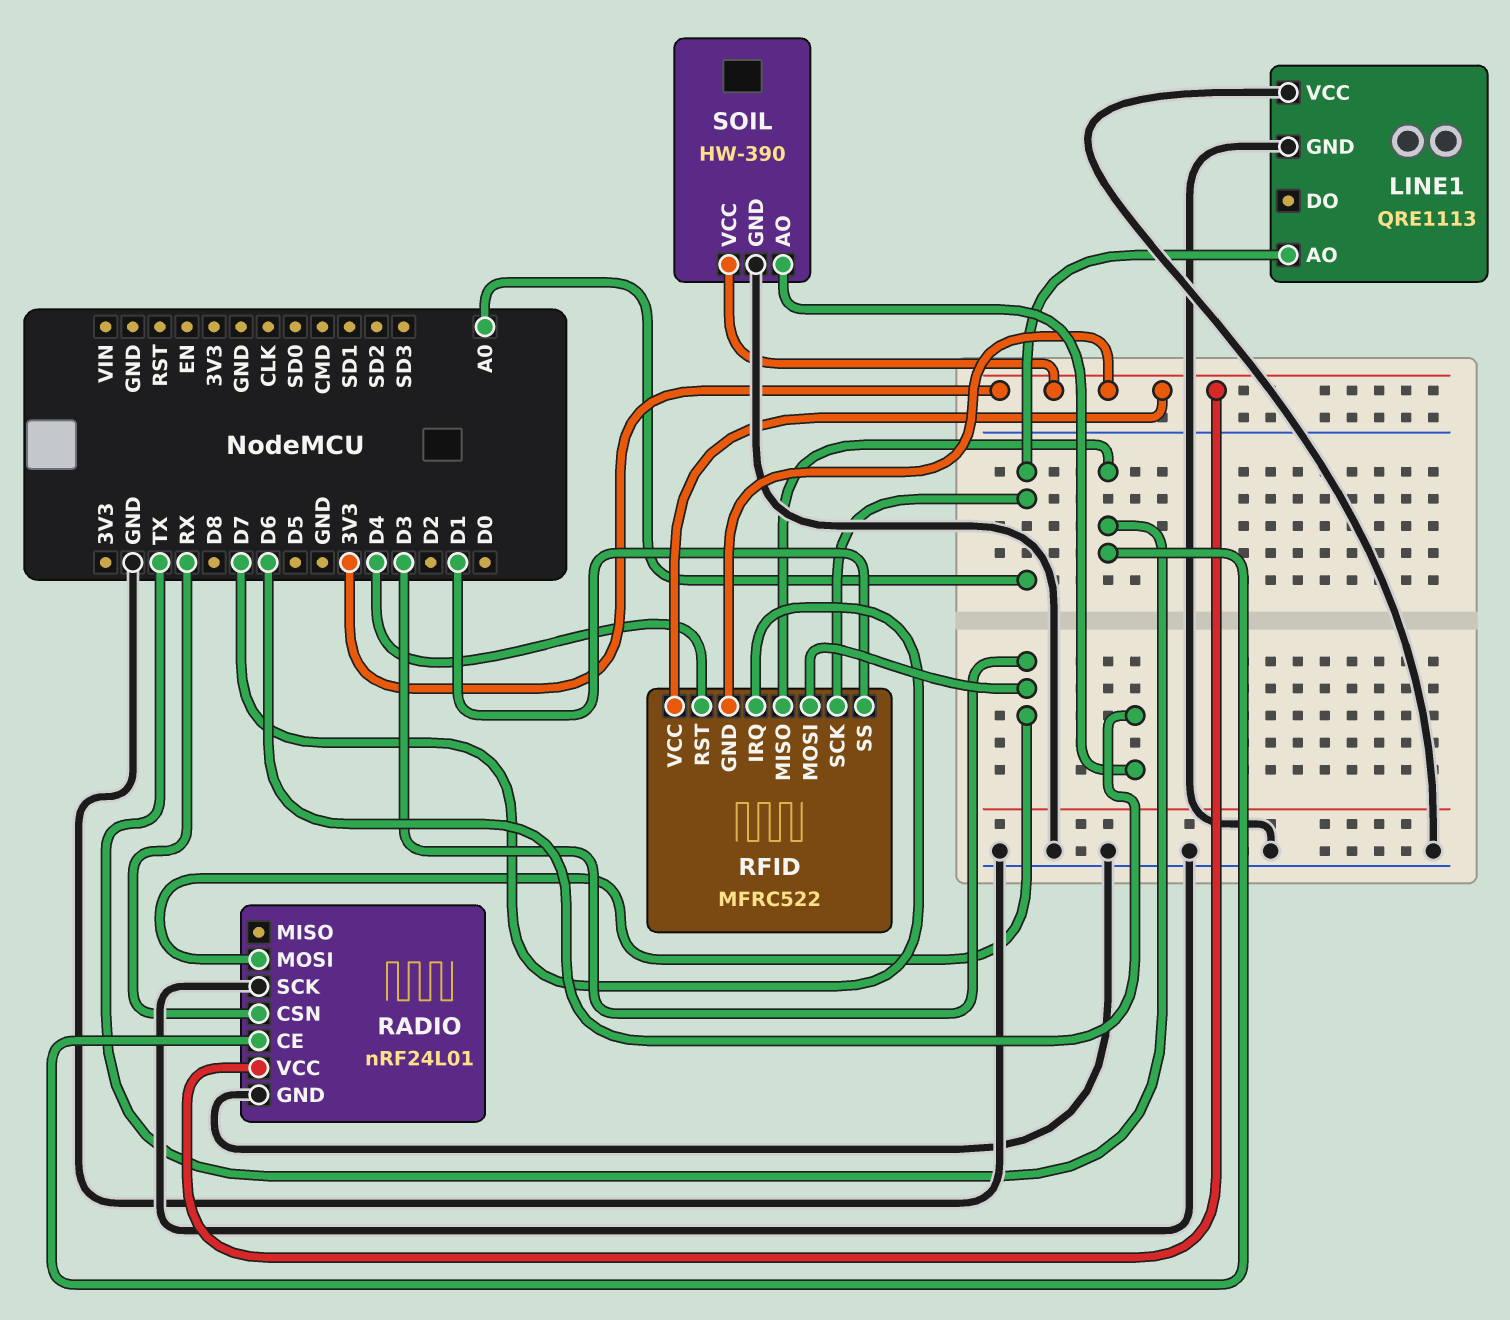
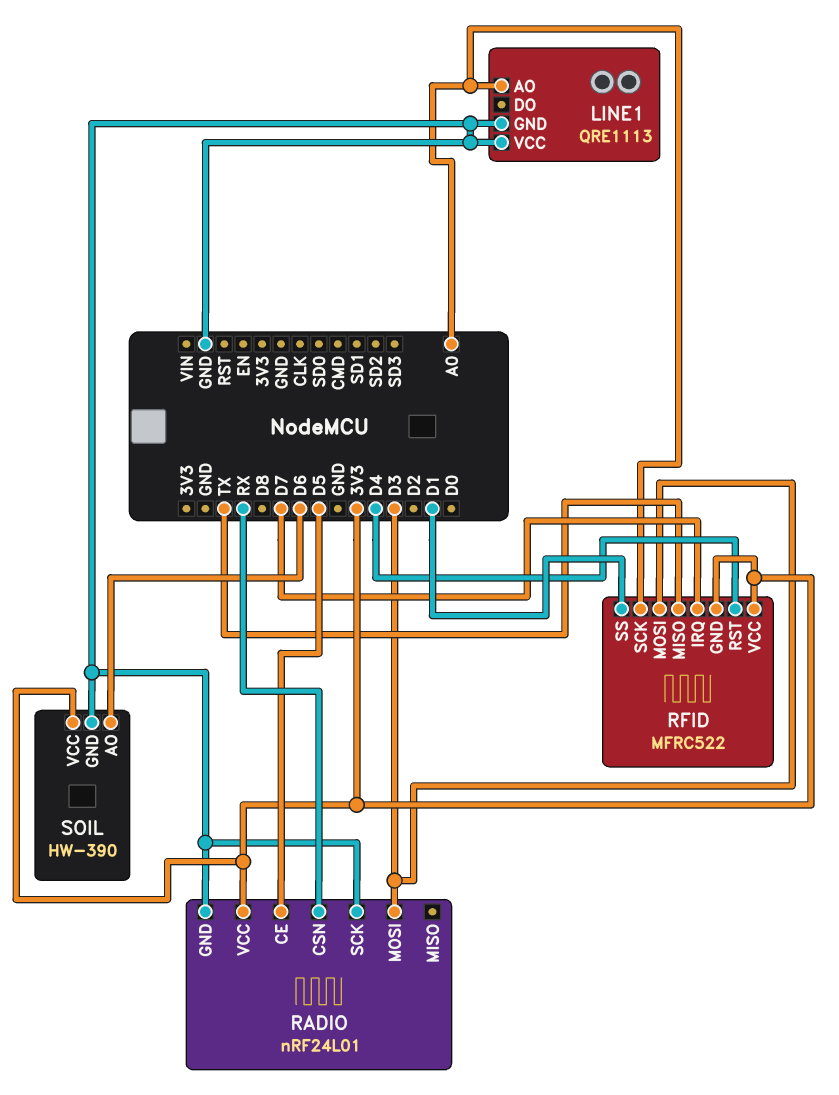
RADIO pin CE: TX -> D5

